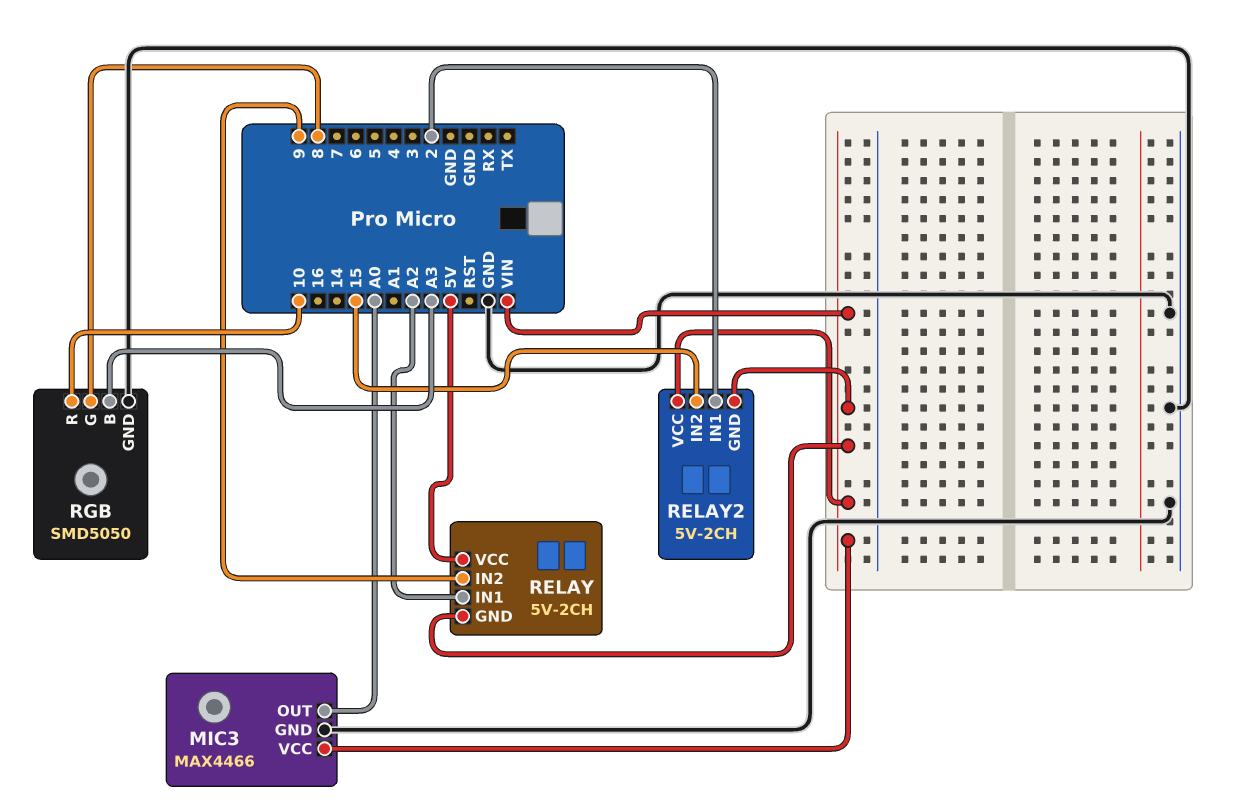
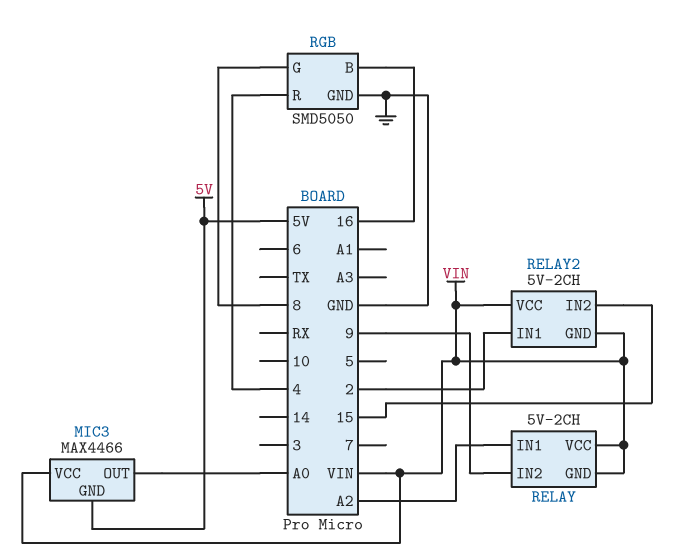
MIC3 pin GND: GND -> 5V
RELAY pin VCC: 5V -> VIN
RGB pin B: A3 -> 16
RGB pin R: 10 -> 4

